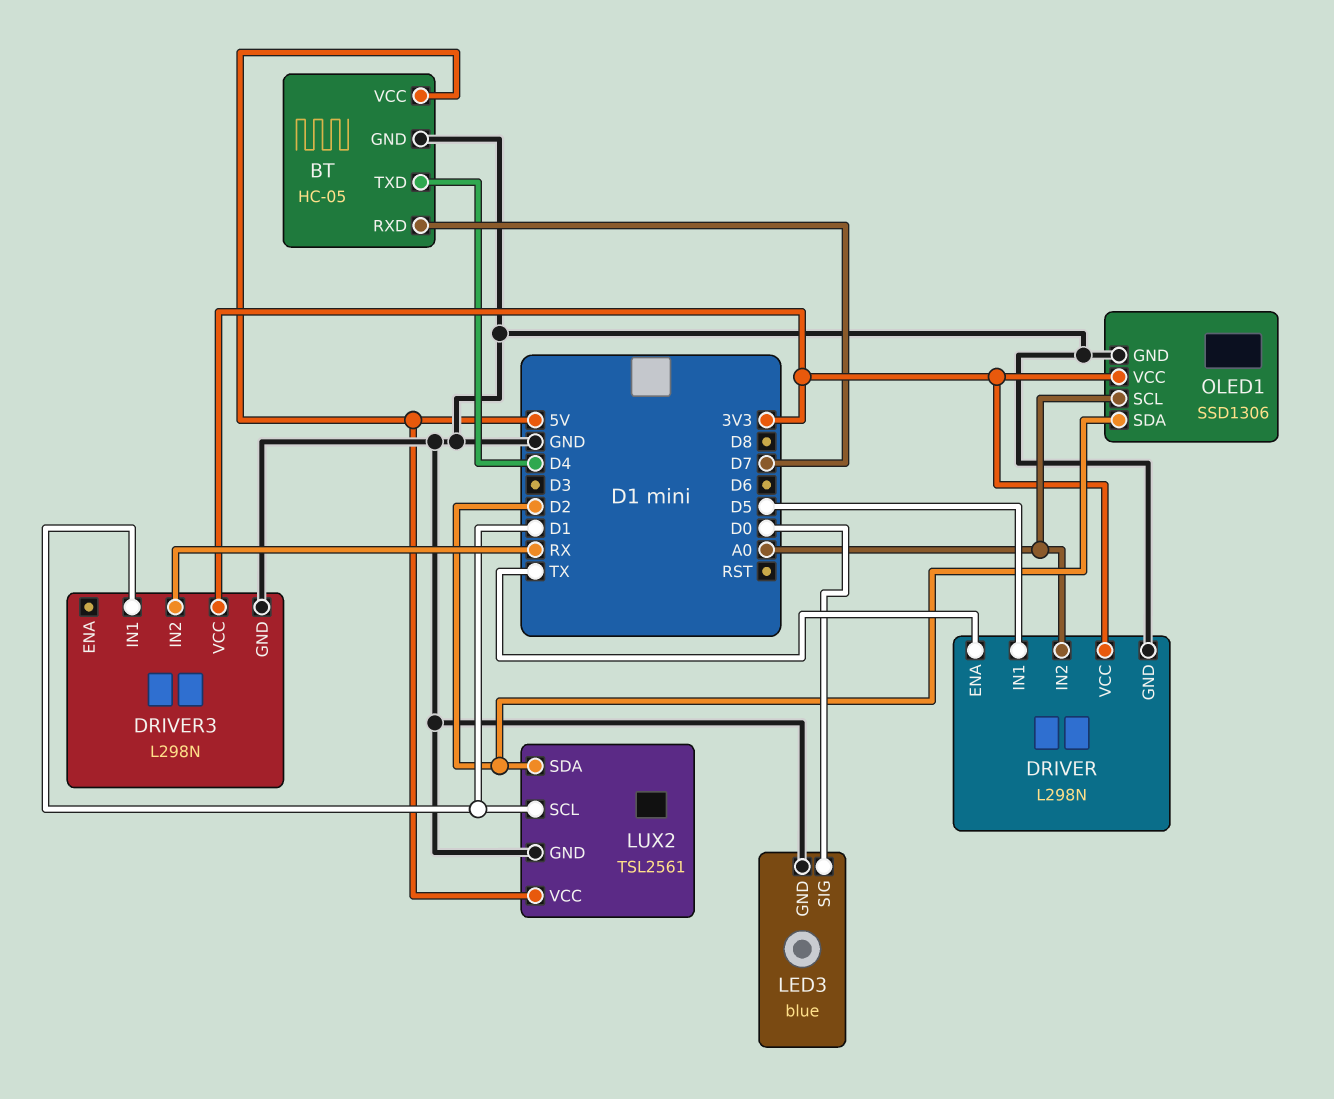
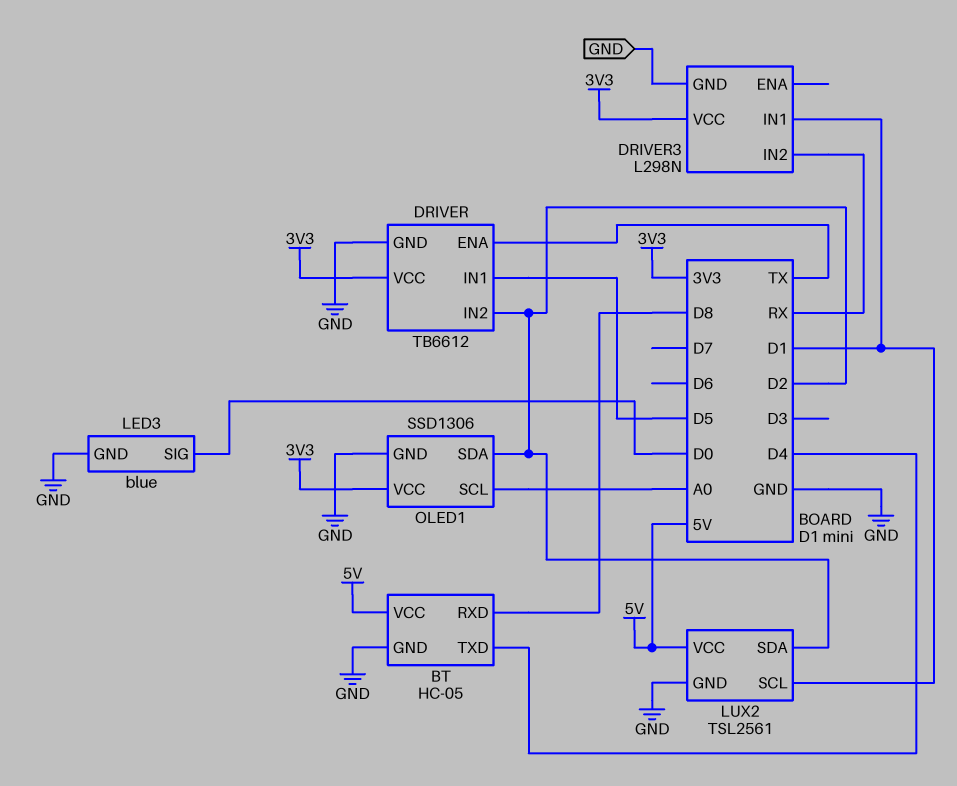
BT pin RXD: D7 -> D8
DRIVER: L298N -> TB6612
DRIVER pin IN2: A0 -> D2

